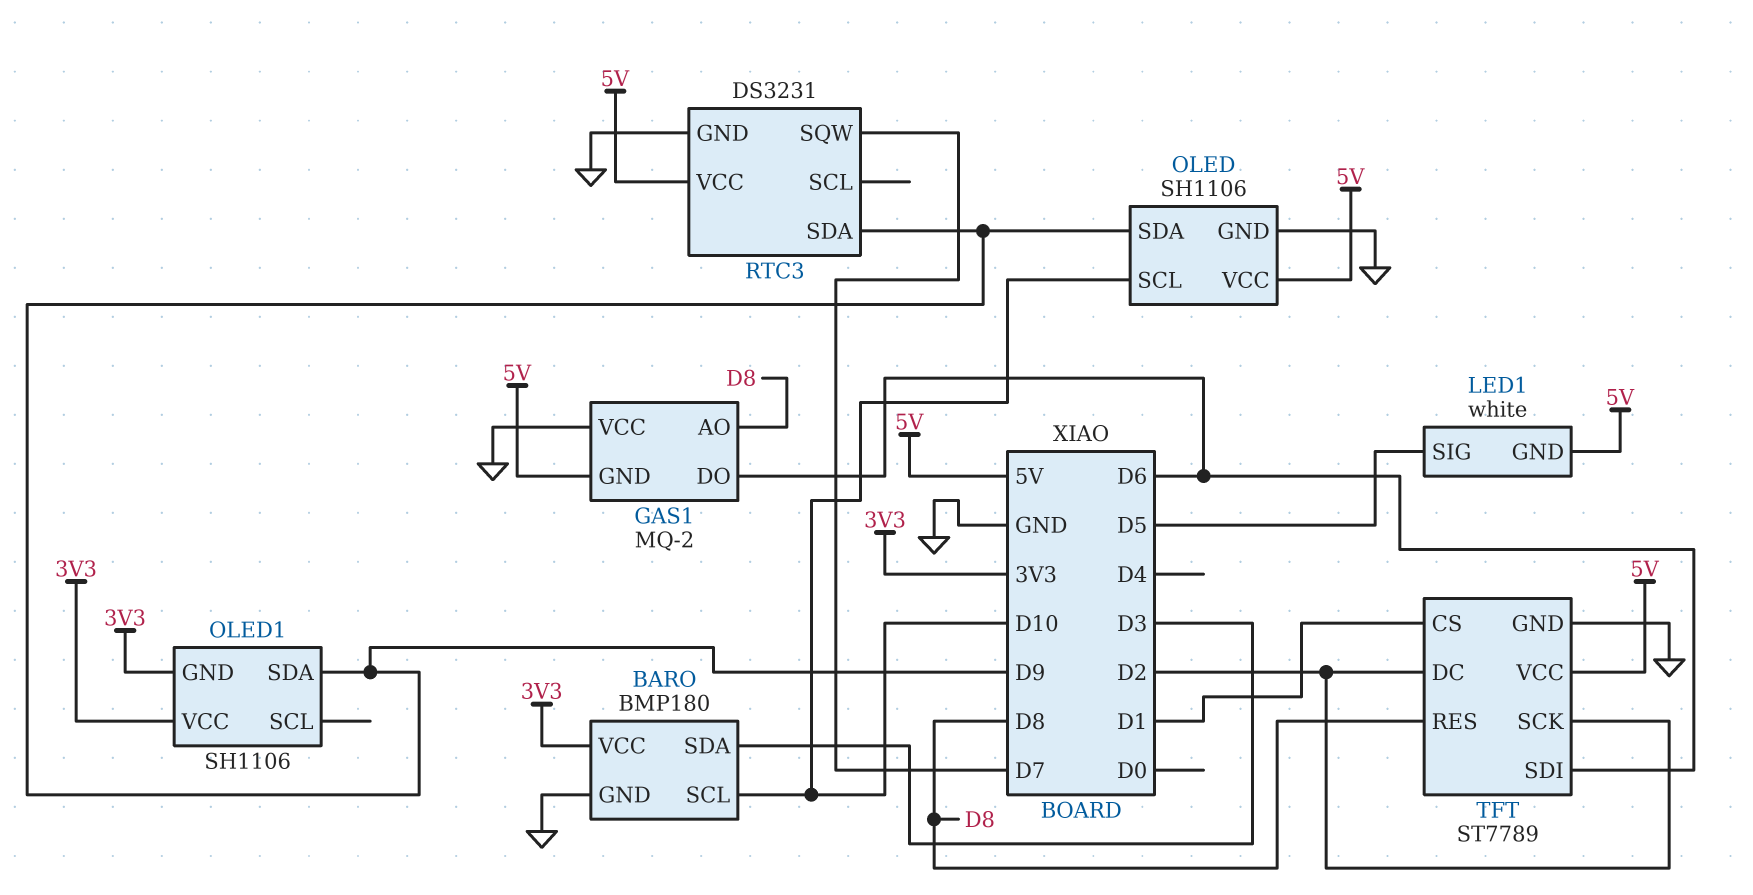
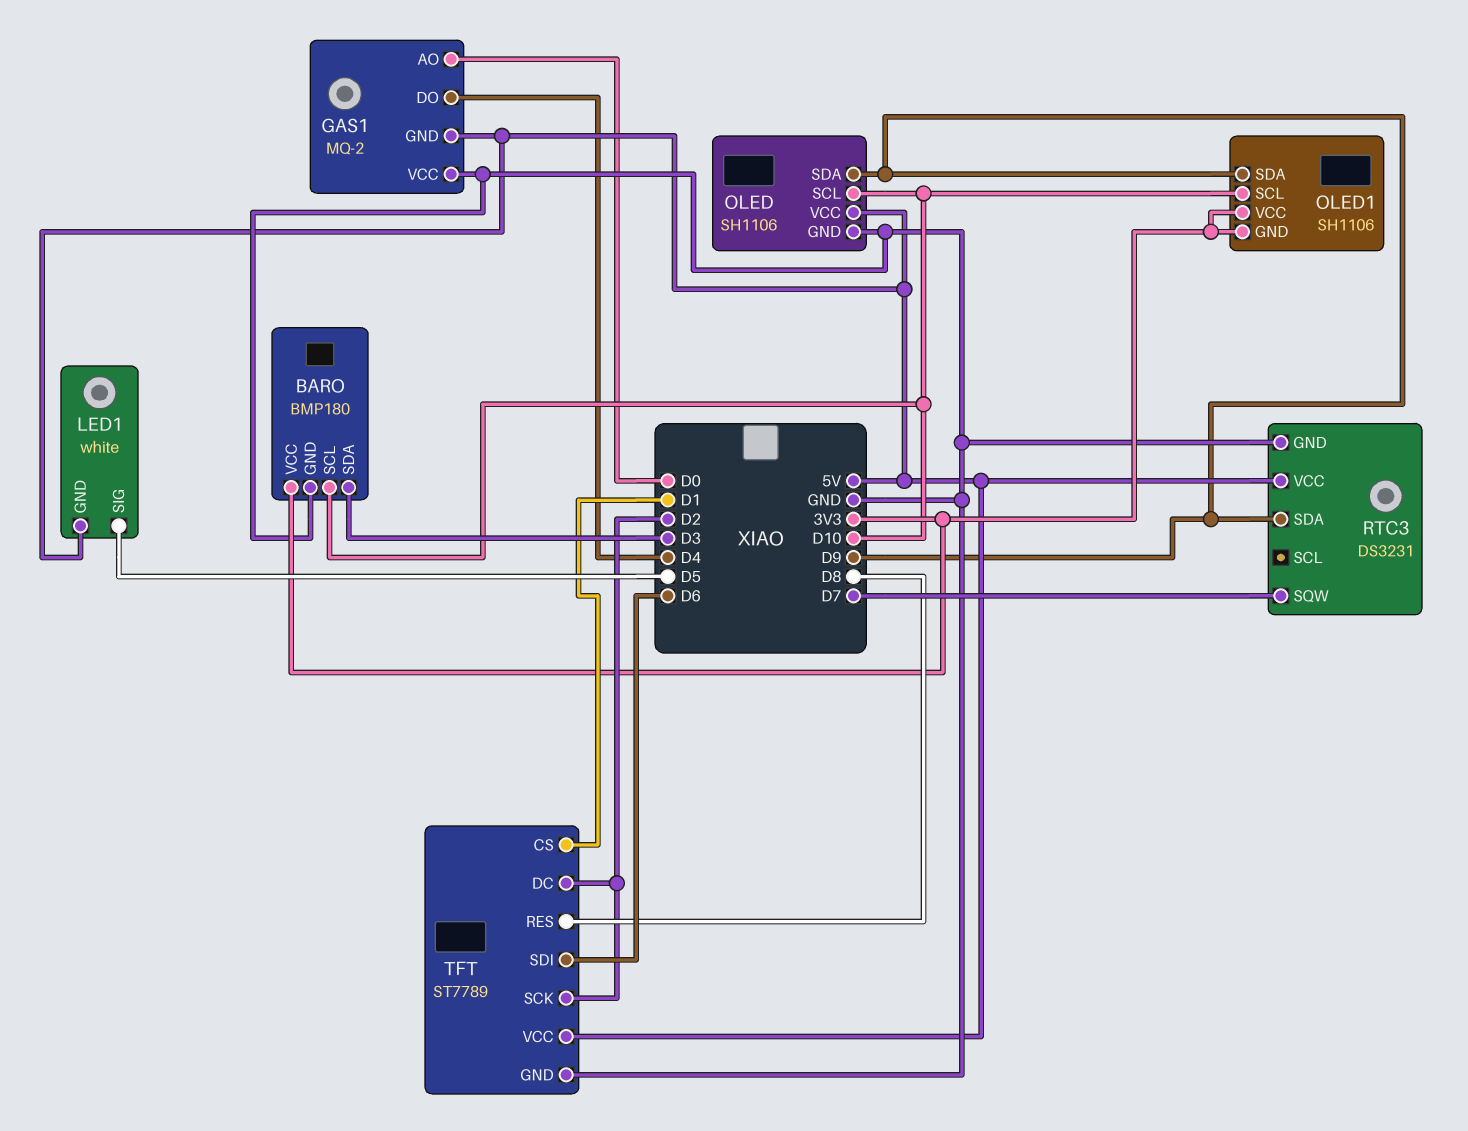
GAS1 pin AO: D8 -> D0
GAS1 pin DO: D6 -> D4
OLED1 pin SCL: none -> D10

